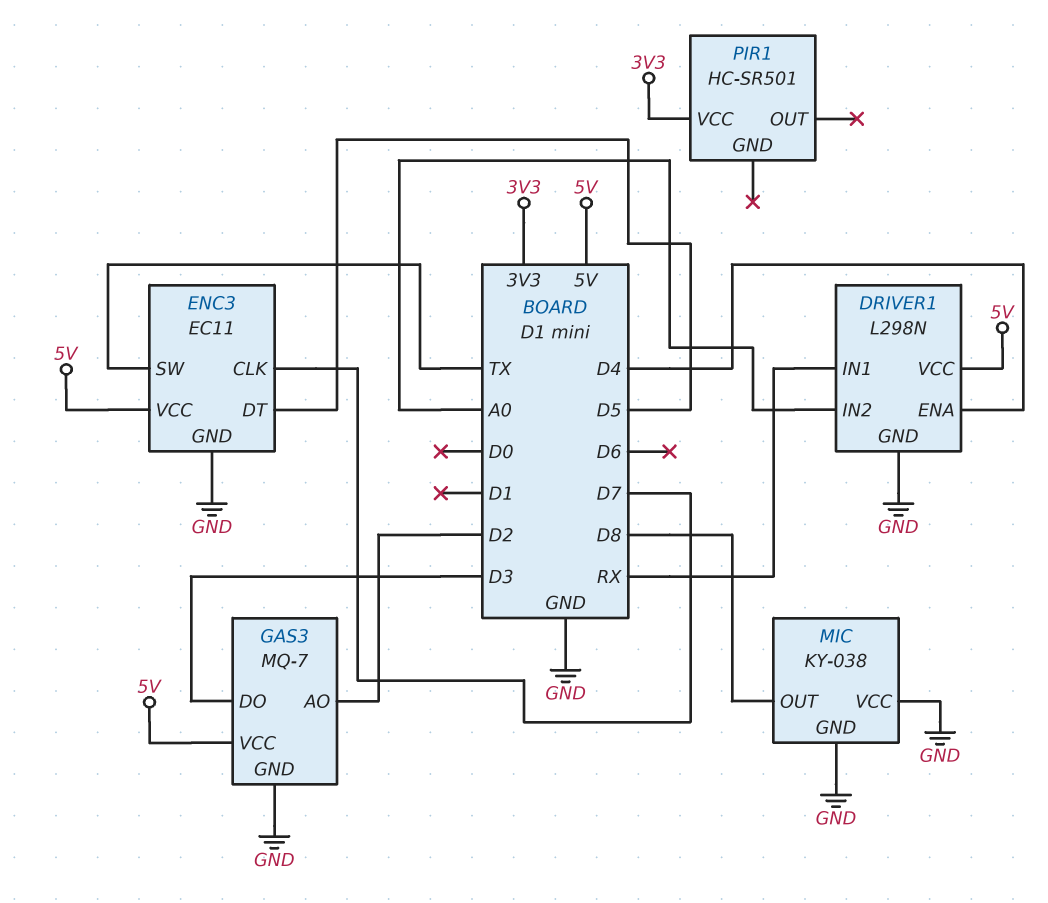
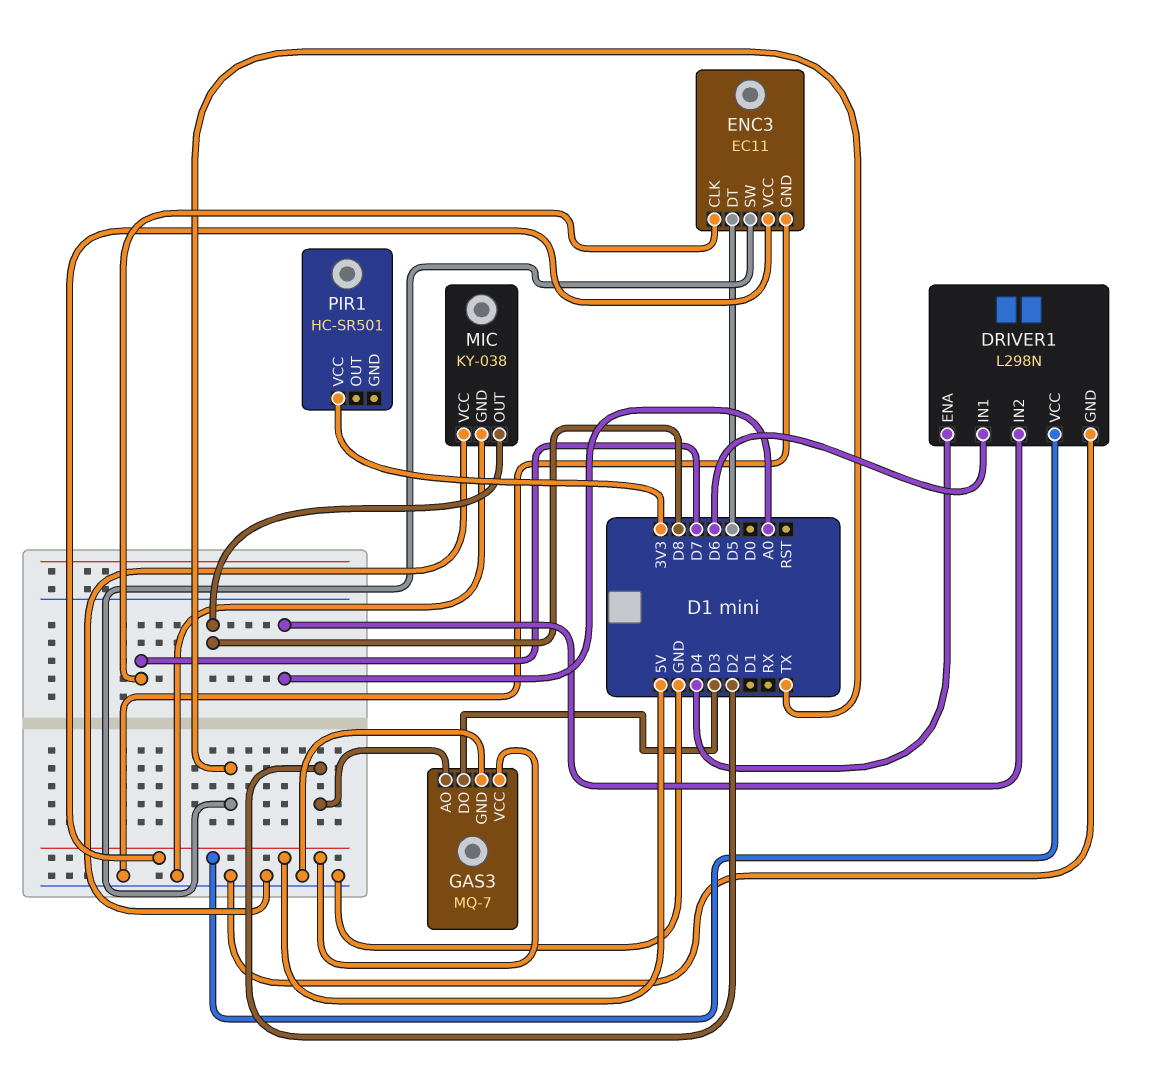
DRIVER1 pin IN1: RX -> D6

